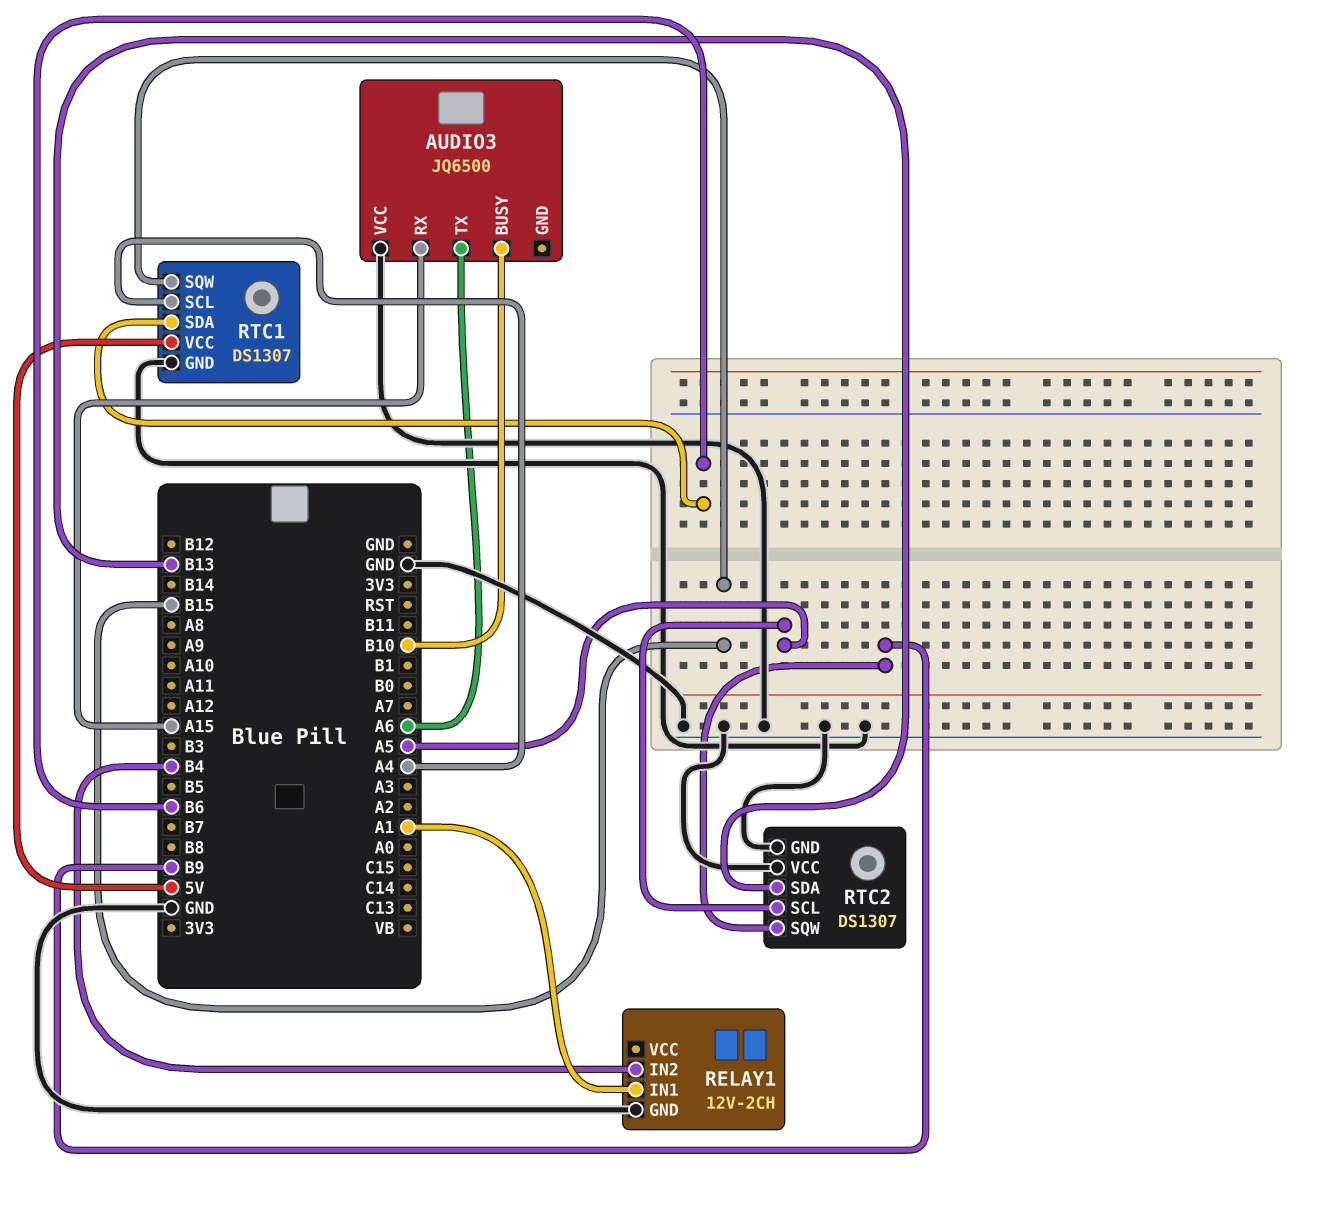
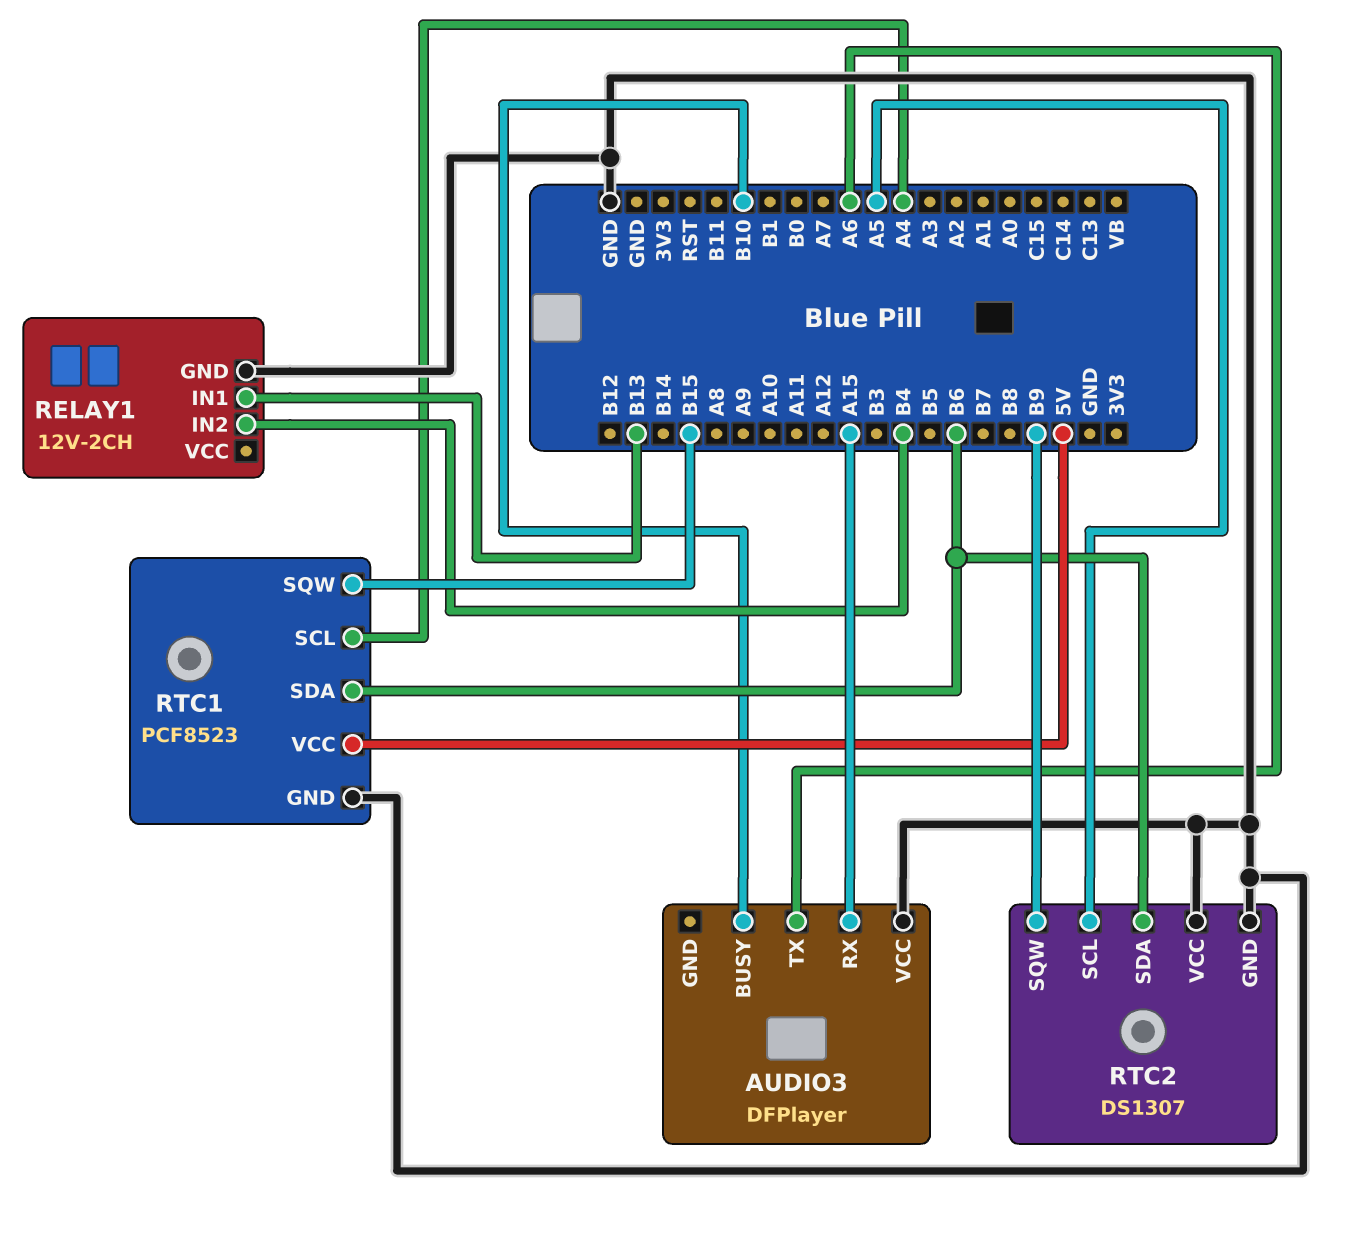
AUDIO3: JQ6500 -> DFPlayer
RELAY1 pin IN1: A1 -> B13
RTC1: DS1307 -> PCF8523
RTC2 pin SDA: B13 -> B6

